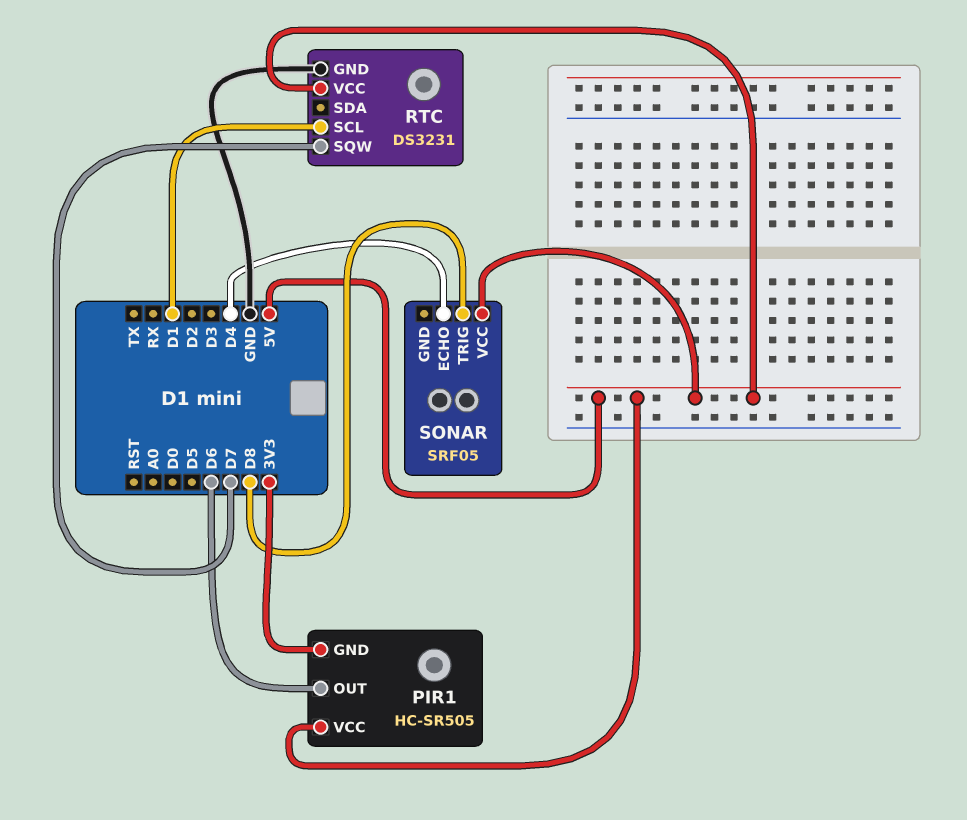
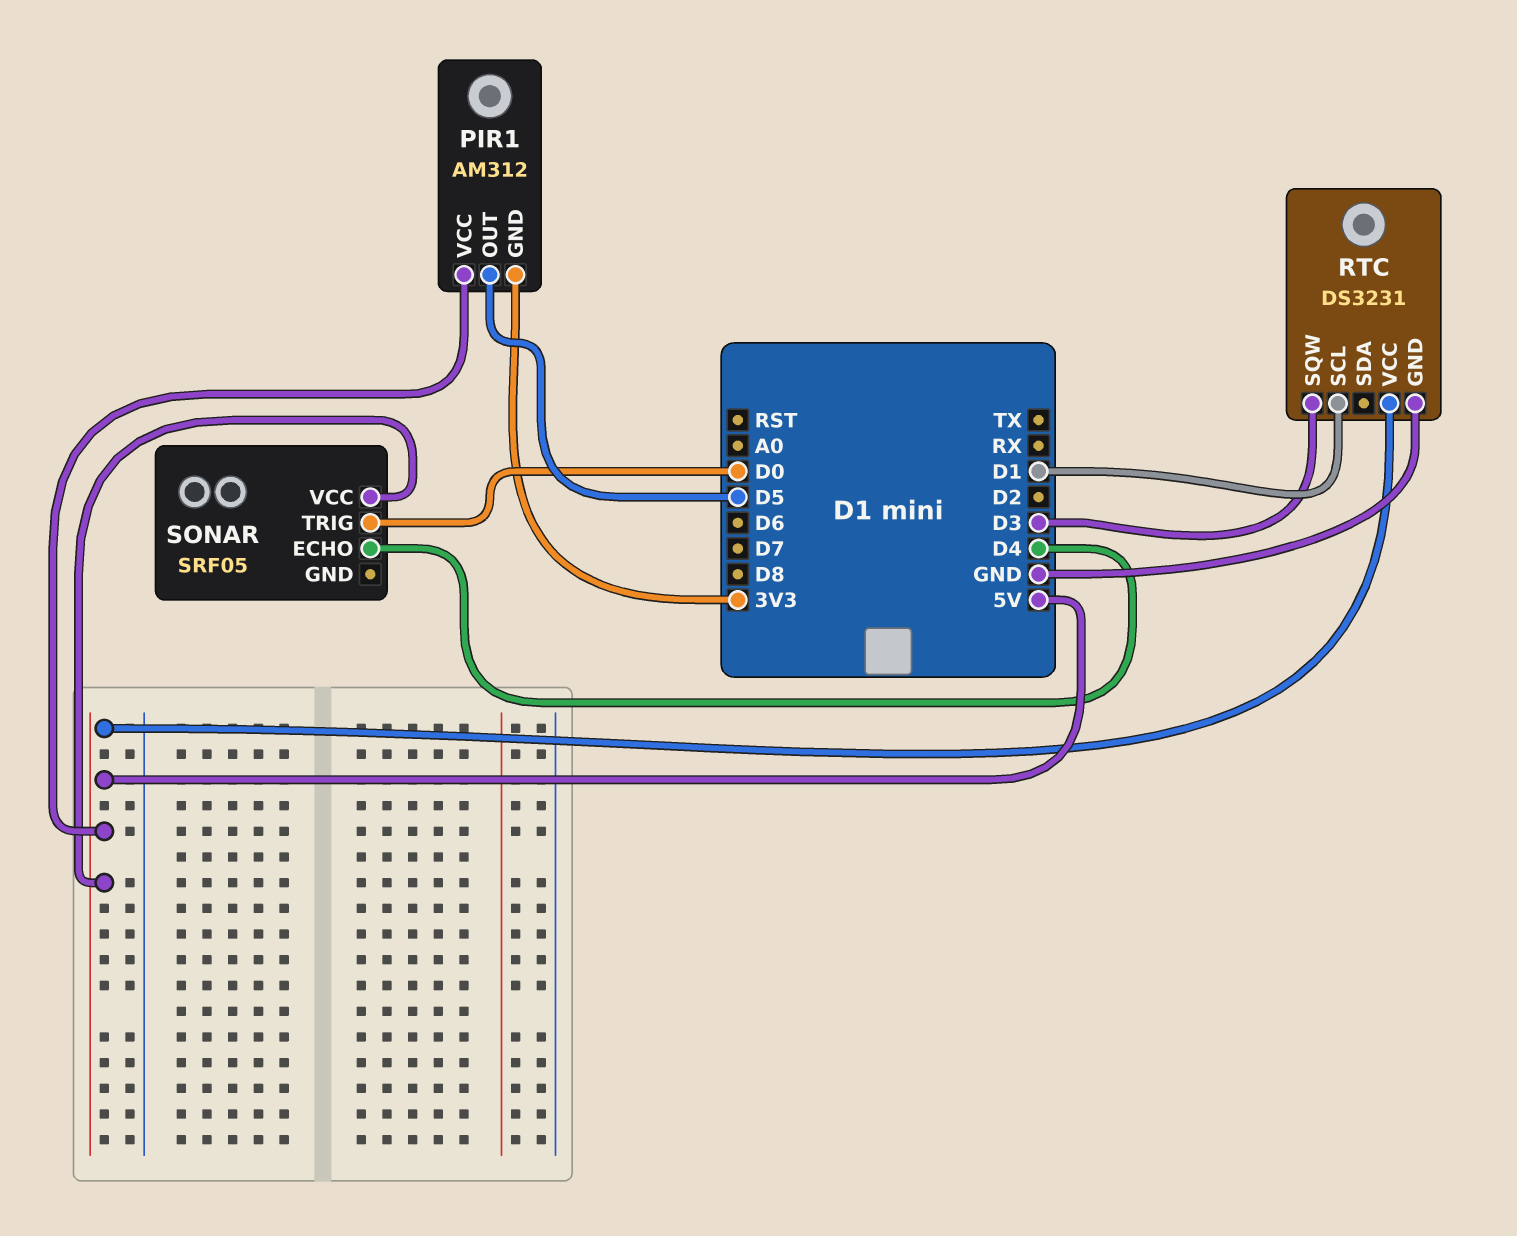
PIR1: HC-SR505 -> AM312
PIR1 pin OUT: D6 -> D5
RTC pin SQW: D7 -> D3
SONAR pin TRIG: D8 -> D0

